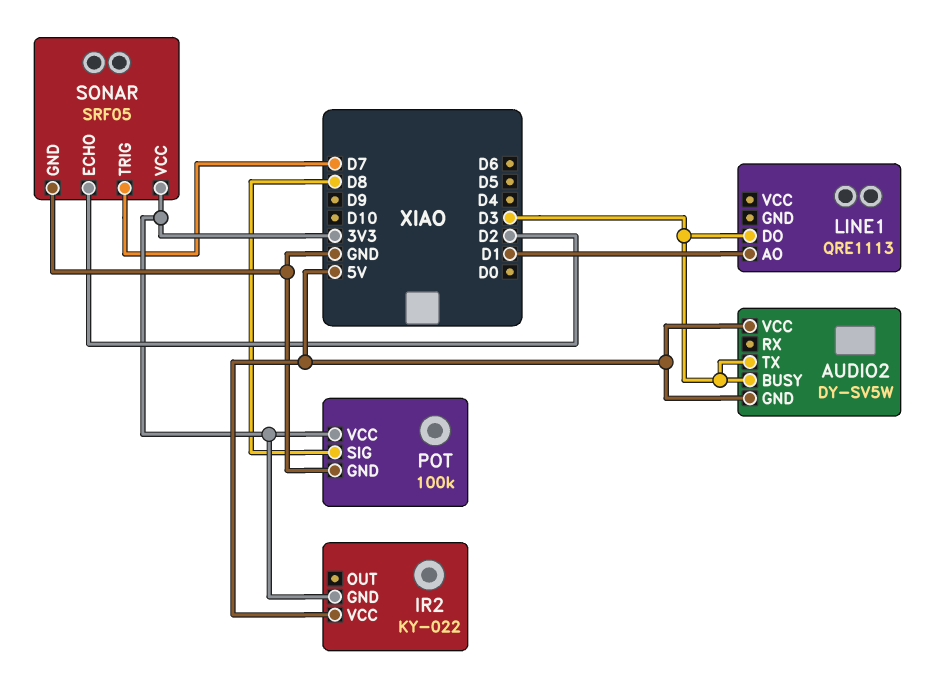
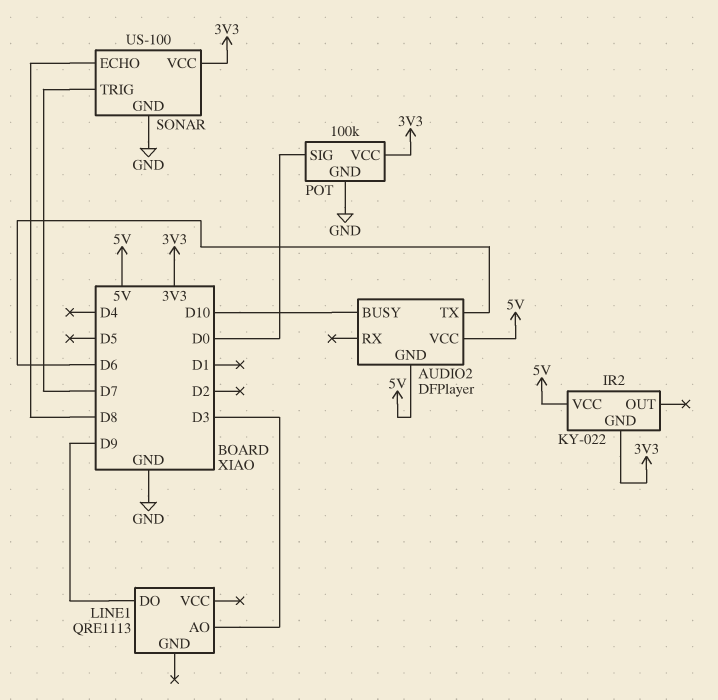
AUDIO2: DY-SV5W -> DFPlayer
AUDIO2 pin BUSY: D3 -> D10
AUDIO2 pin TX: D3 -> D6
LINE1 pin AO: D1 -> D3
LINE1 pin DO: D3 -> D9
POT pin SIG: D8 -> D0
SONAR: SRF05 -> US-100
SONAR pin ECHO: D2 -> D8

